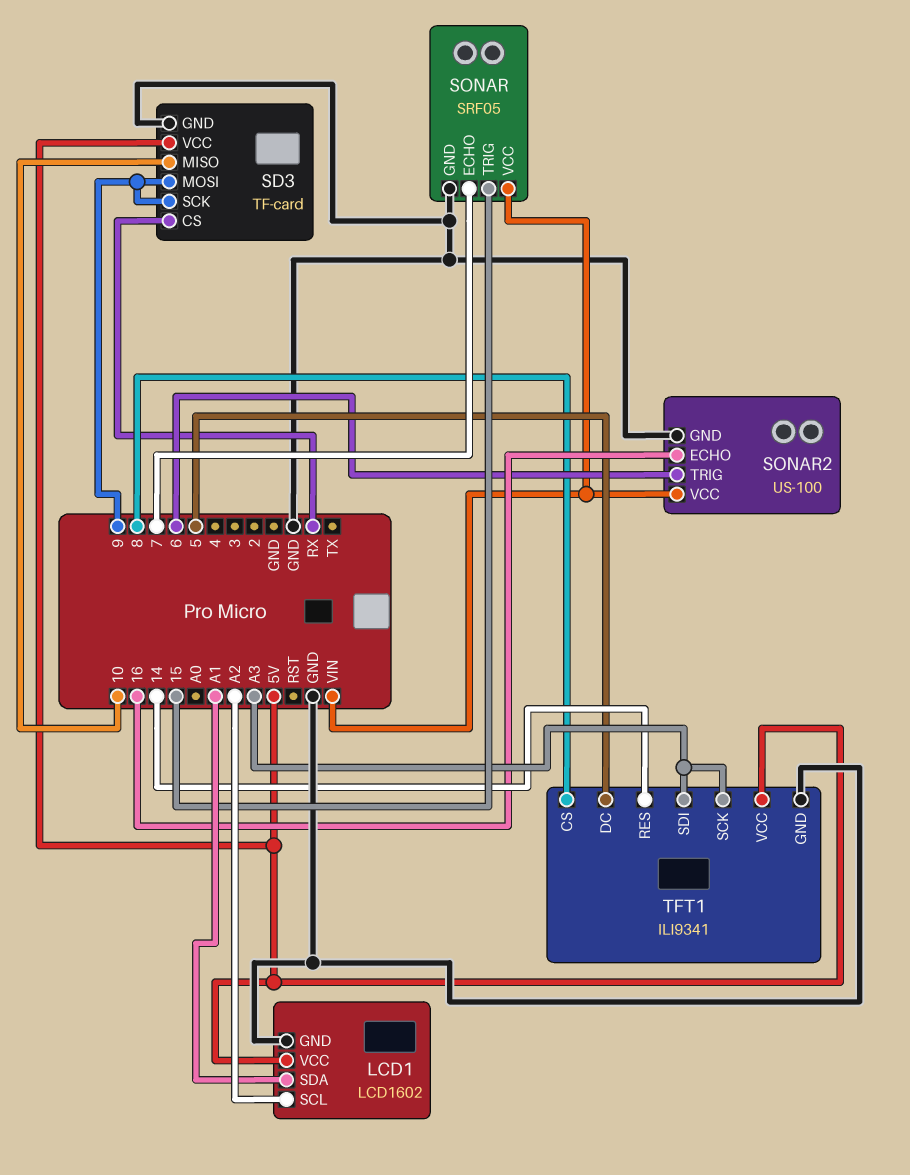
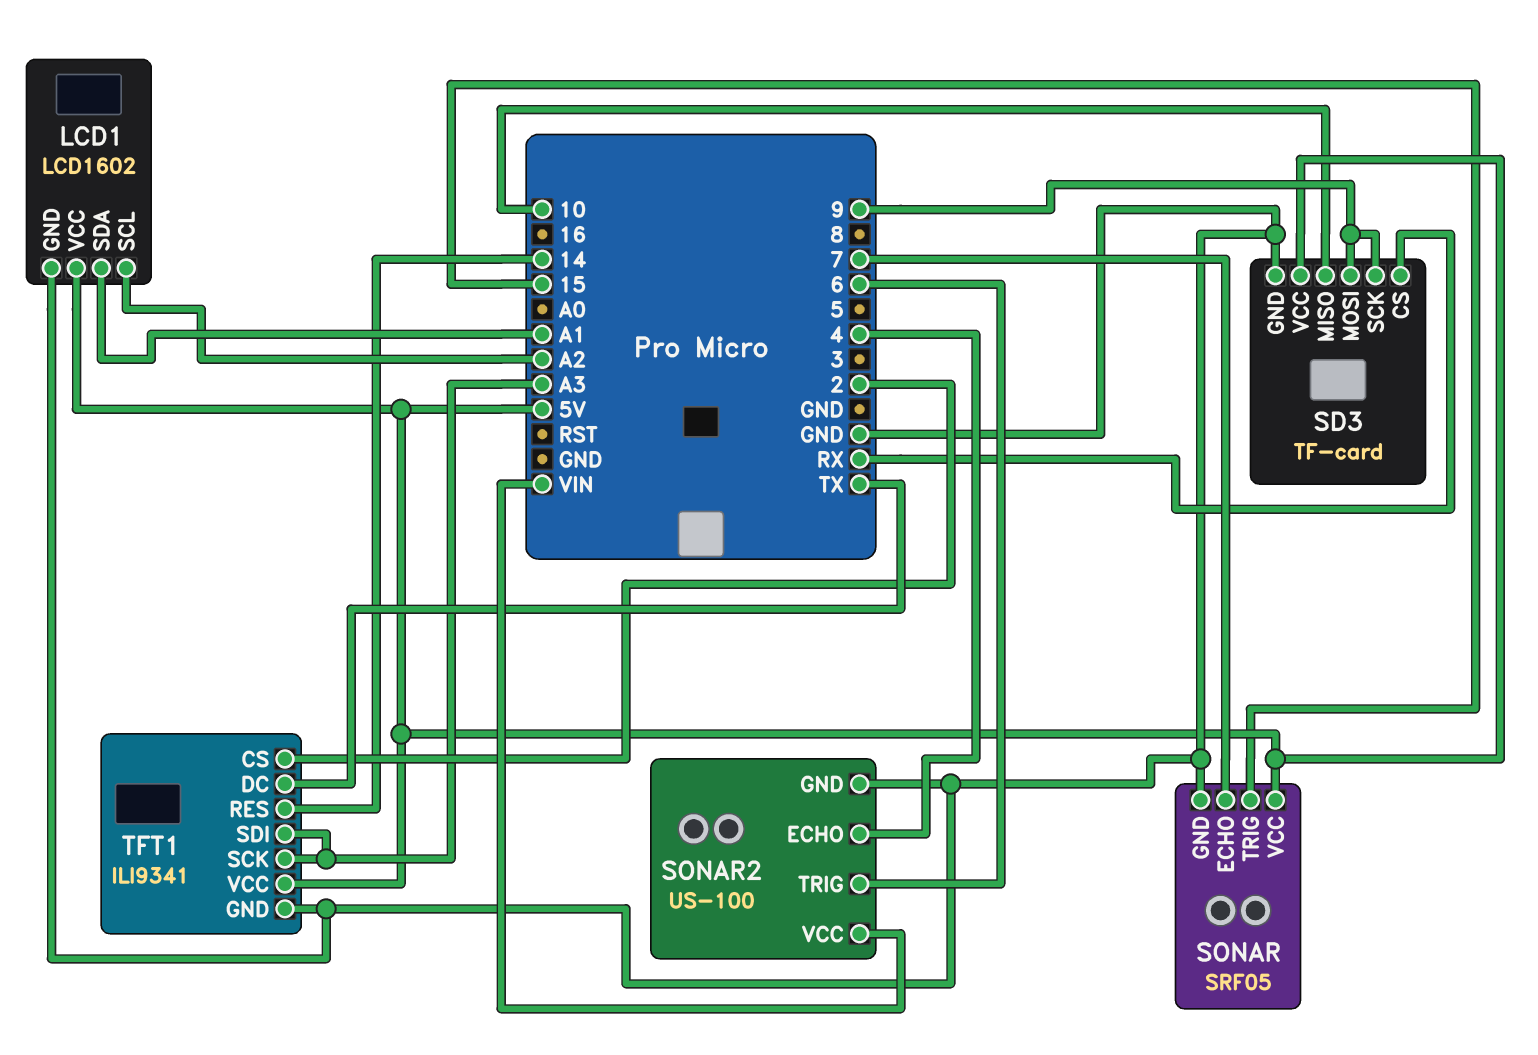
SONAR pin VCC: VIN -> 5V
SONAR2 pin ECHO: 16 -> 4
TFT1 pin CS: 8 -> 2
TFT1 pin DC: 5 -> TX

